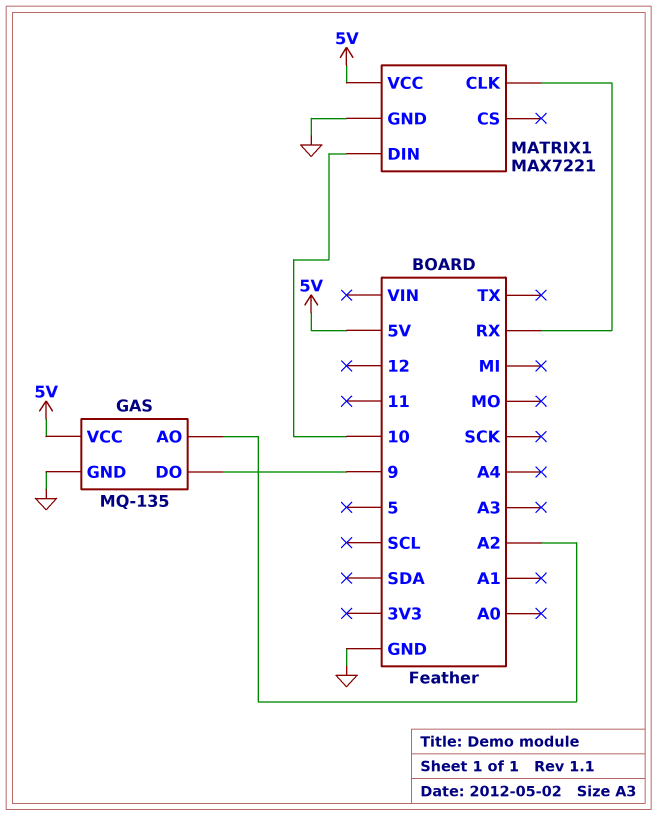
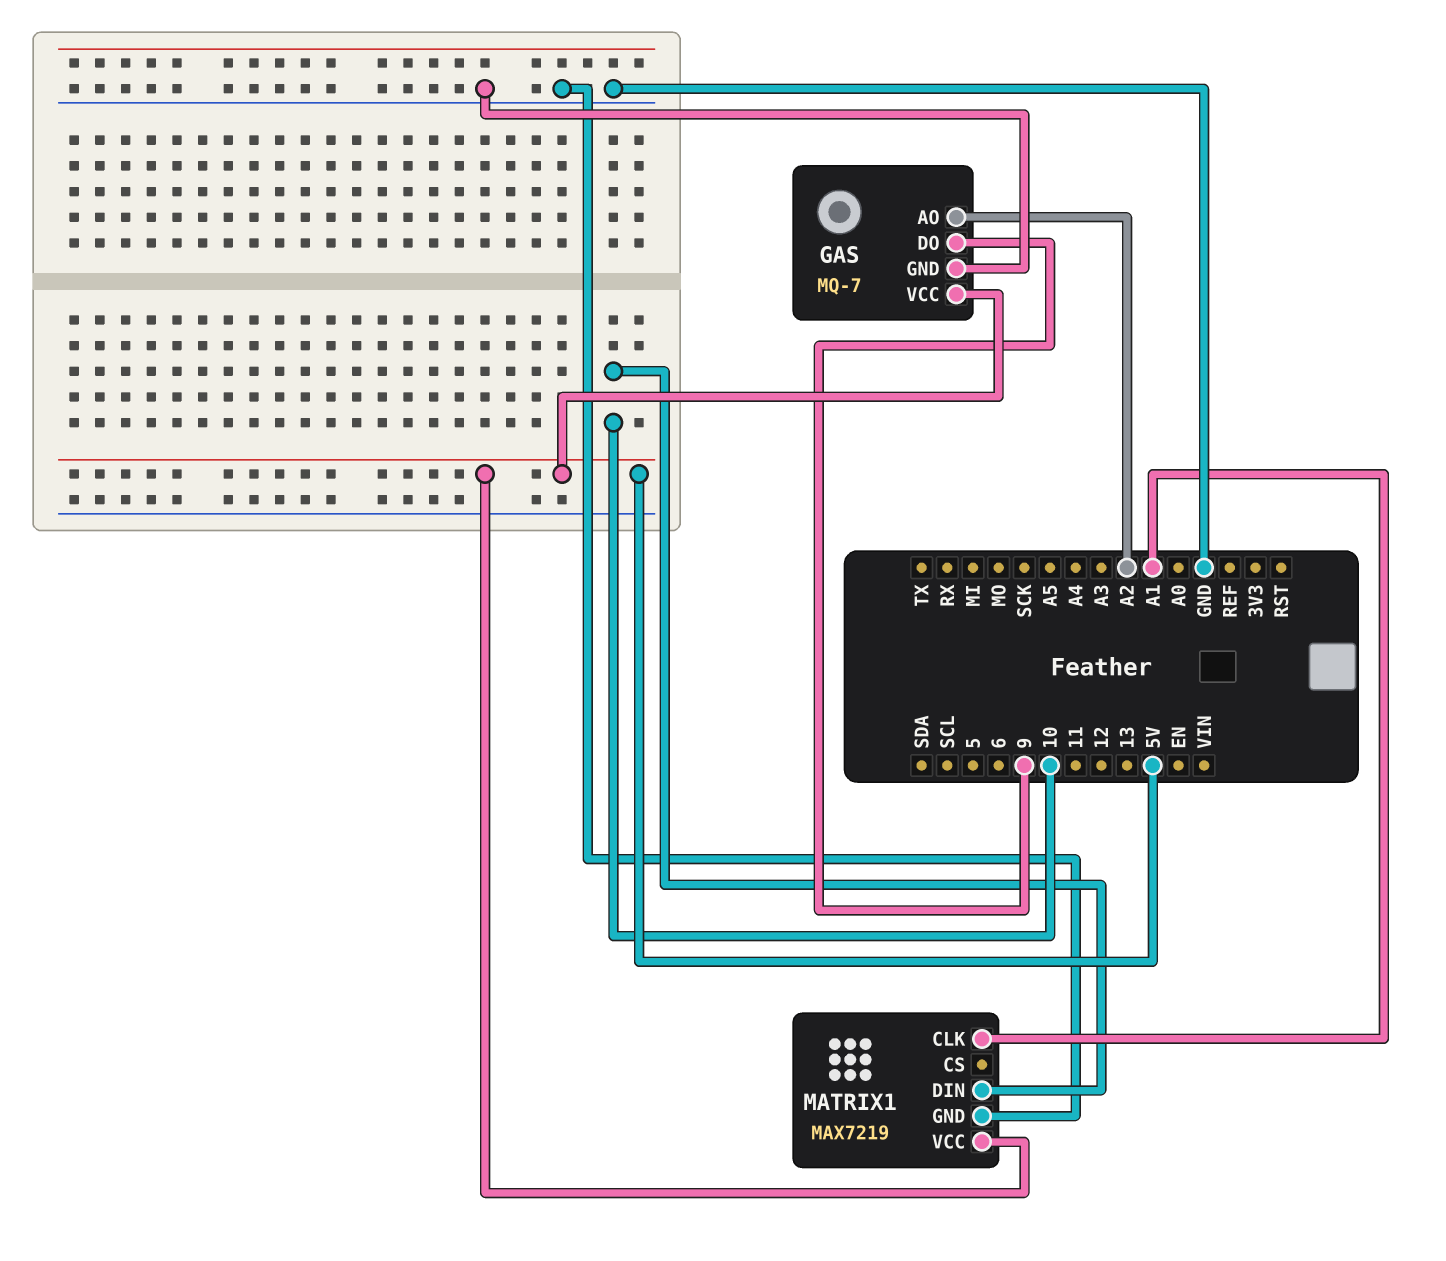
GAS: MQ-135 -> MQ-7
MATRIX1: MAX7221 -> MAX7219
MATRIX1 pin CLK: RX -> A1

